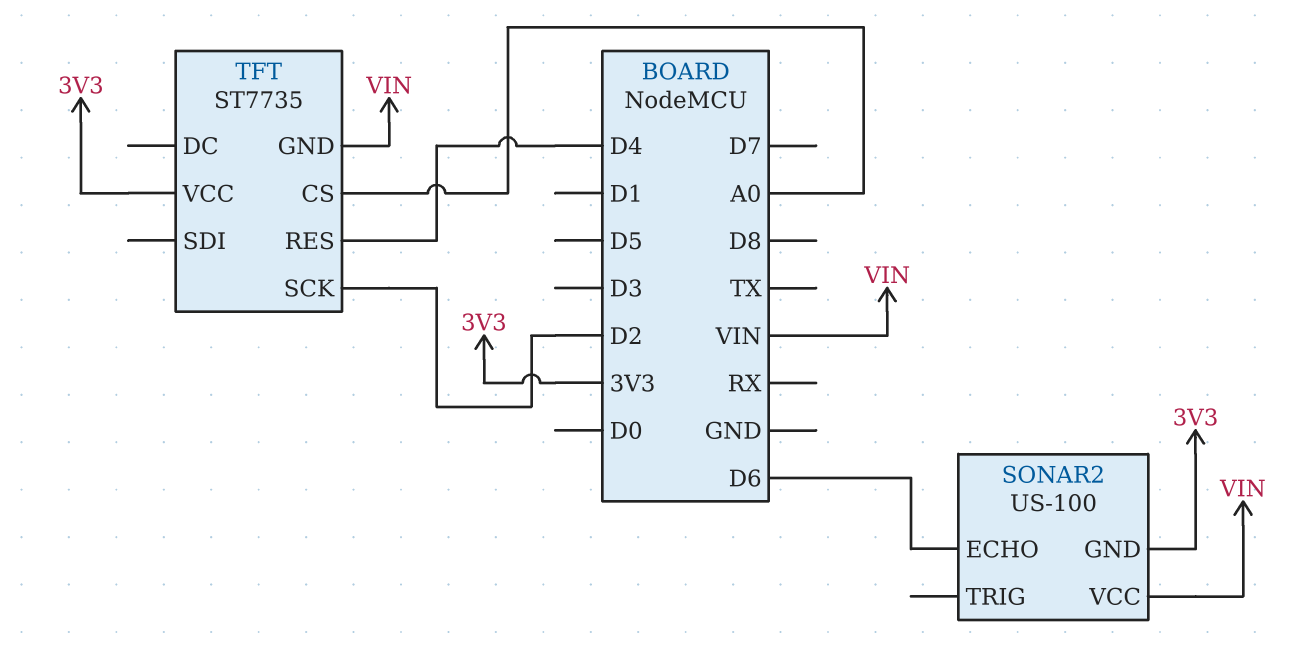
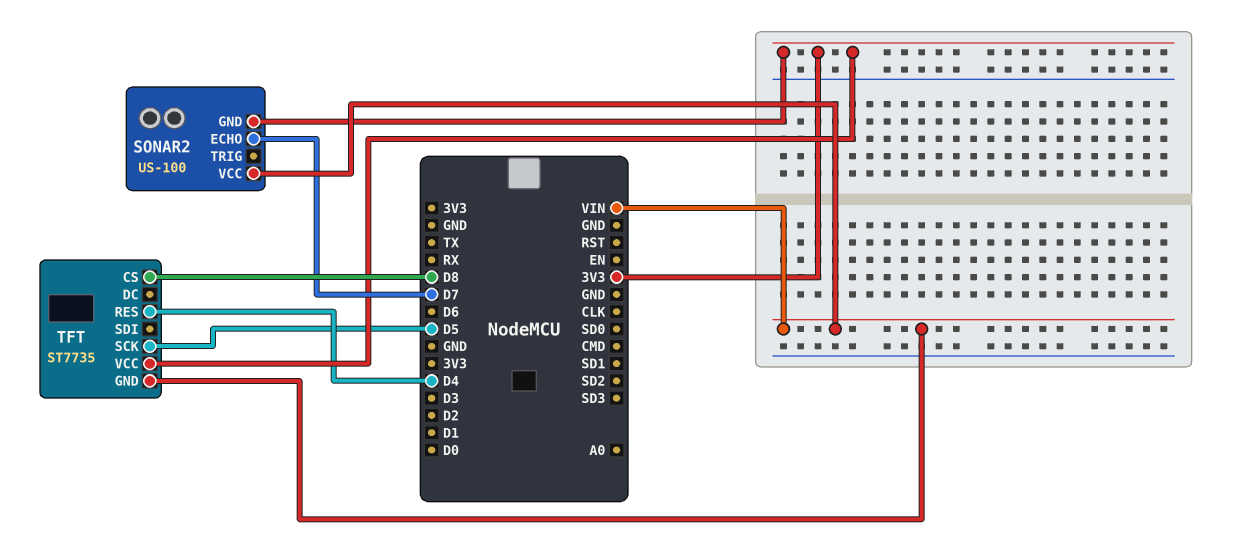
SONAR2 pin ECHO: D6 -> D7
TFT pin CS: A0 -> D8
TFT pin SCK: D2 -> D5

